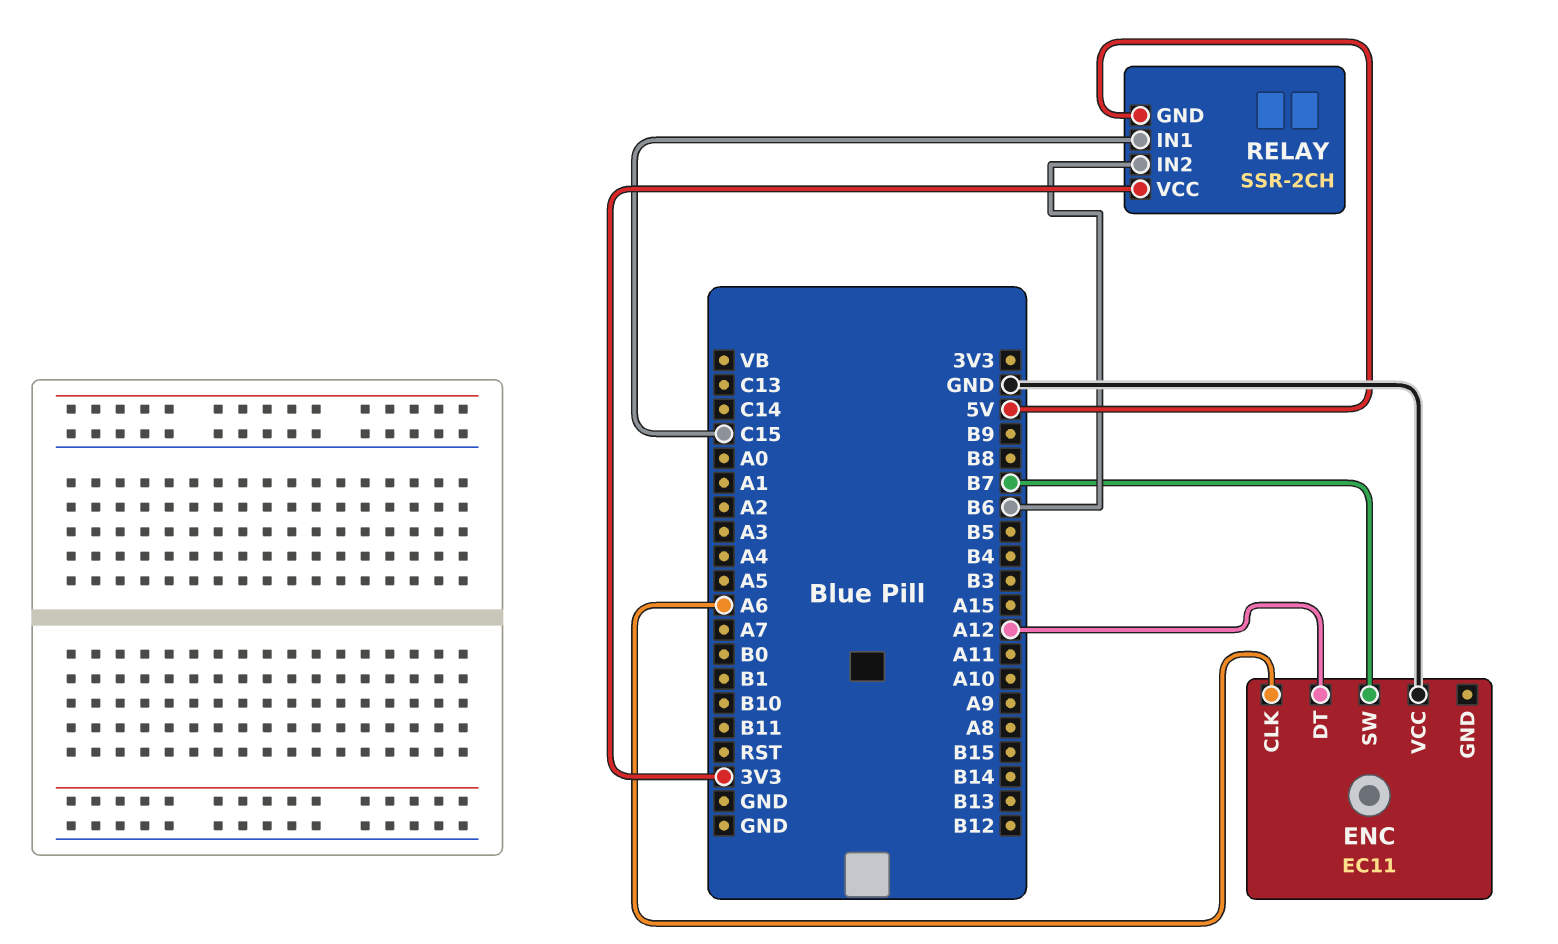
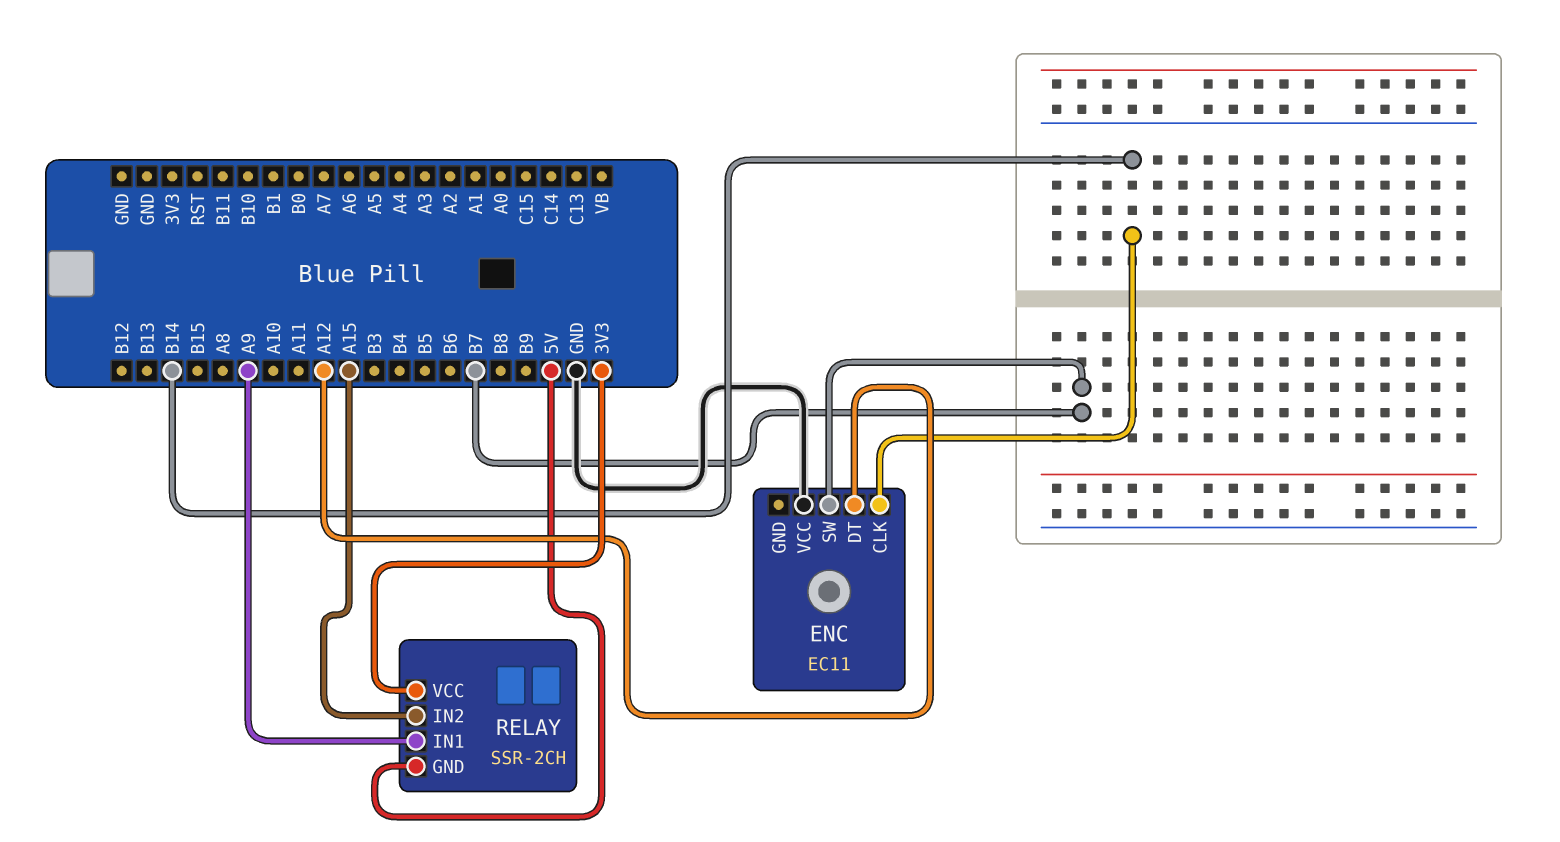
ENC pin CLK: A6 -> B14
RELAY pin IN1: C15 -> A9
RELAY pin IN2: B6 -> A15

